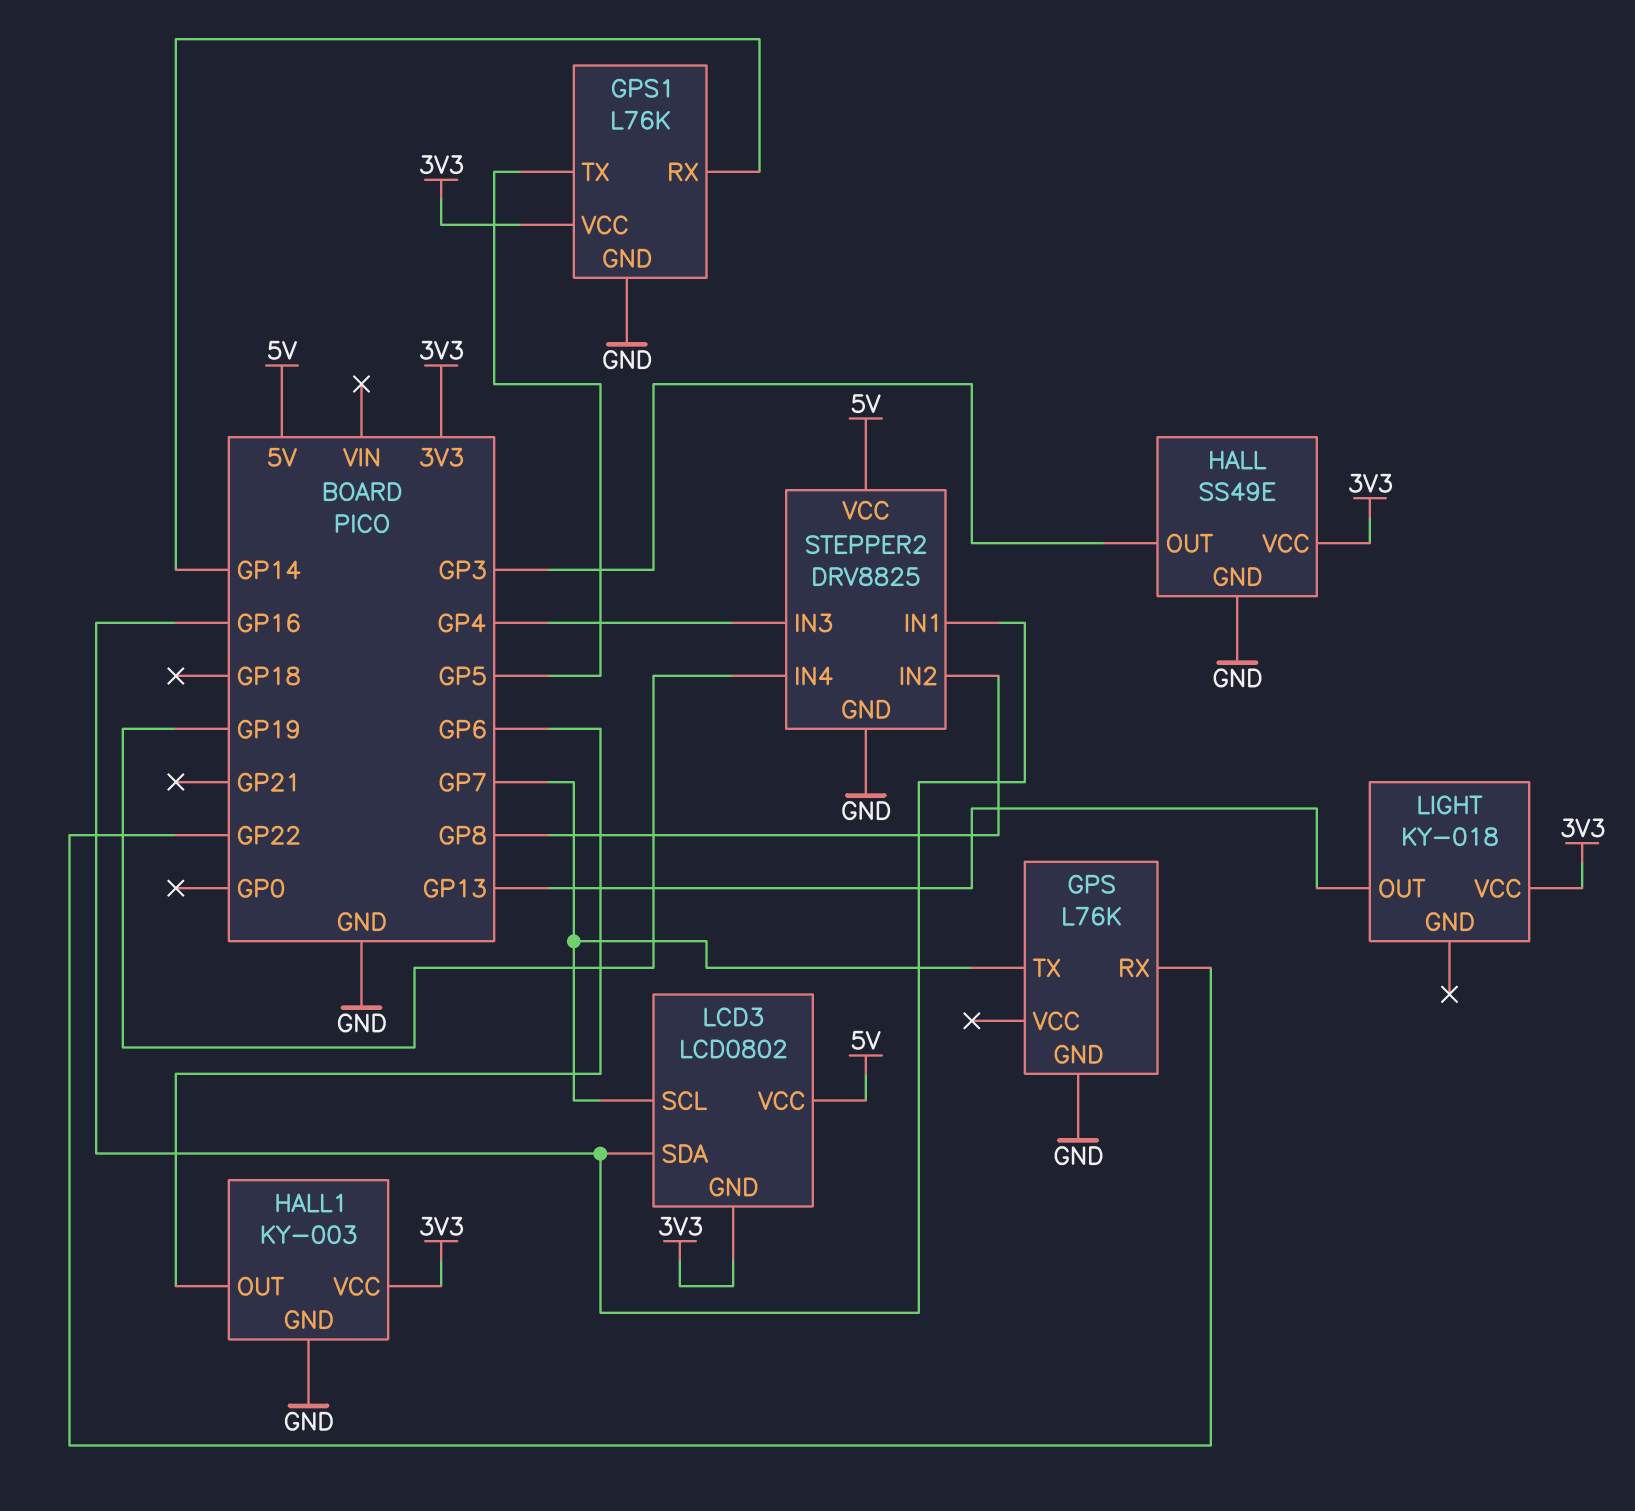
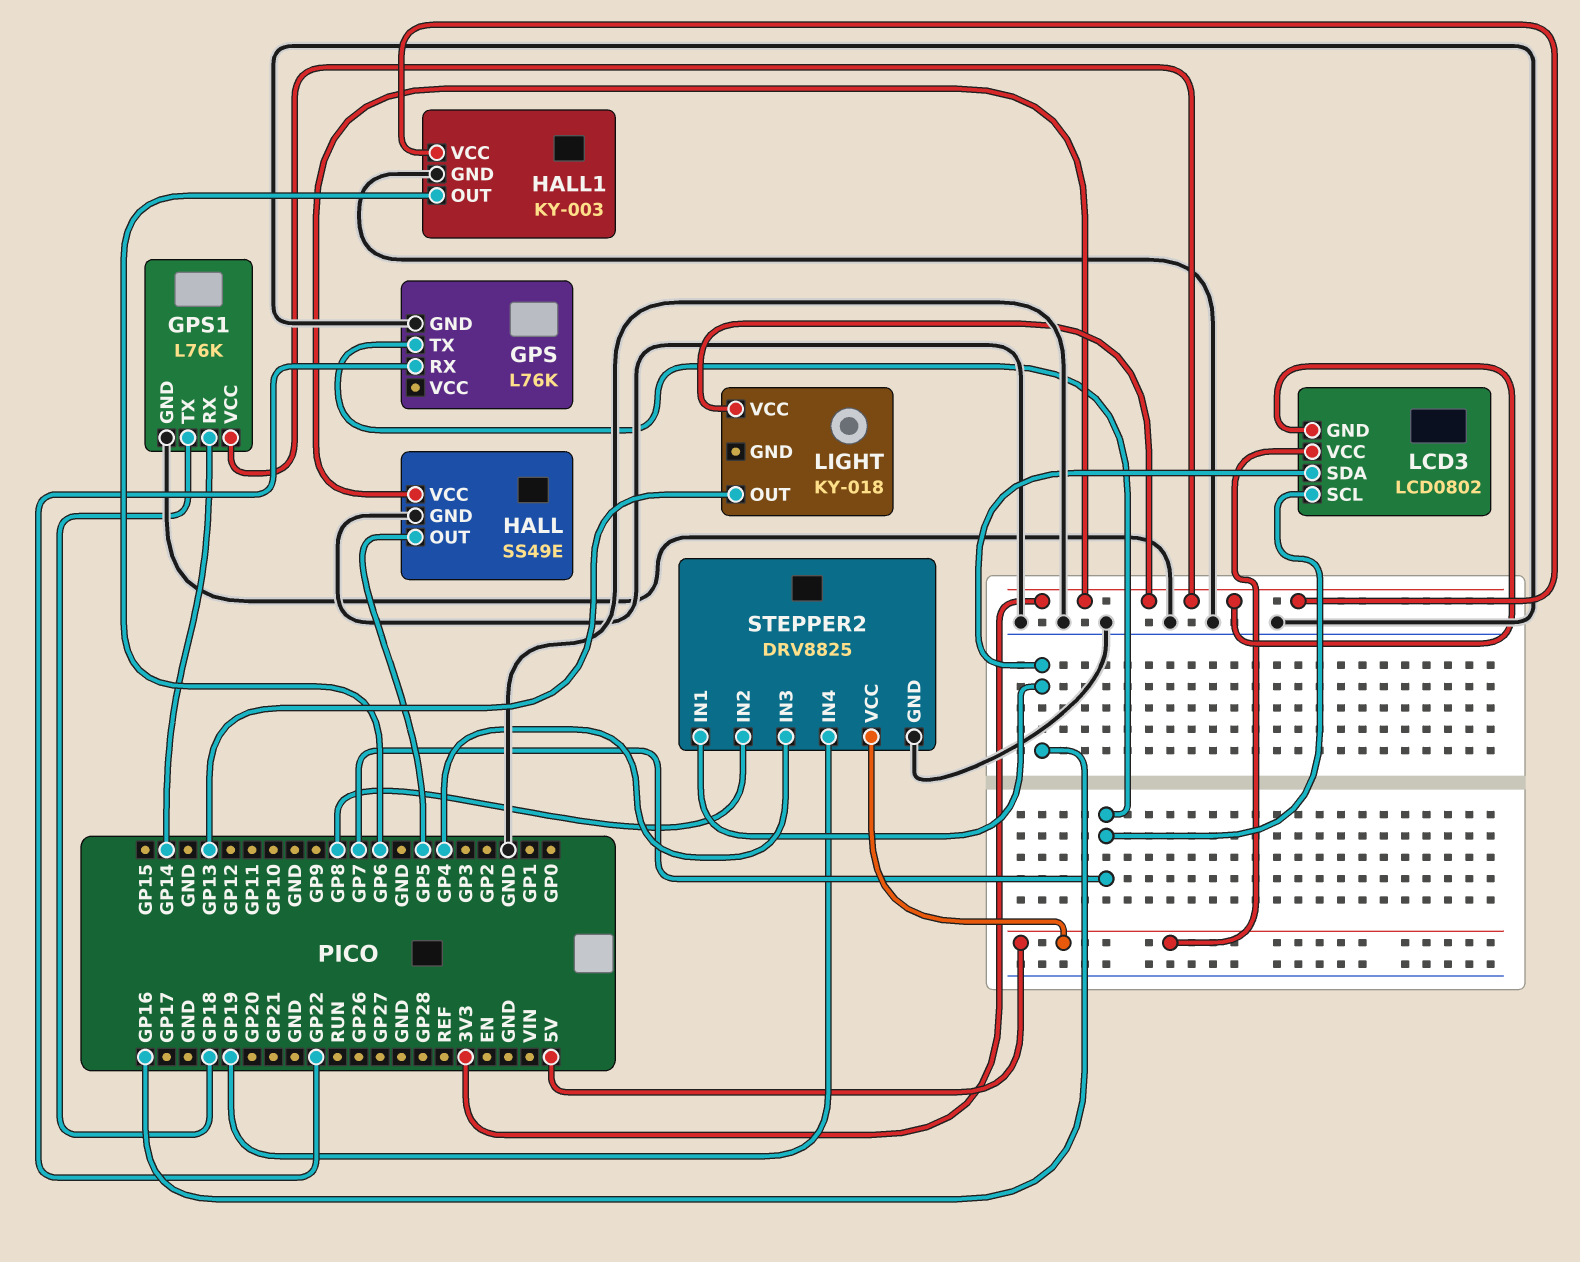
GPS1 pin TX: GP5 -> GP18
HALL pin OUT: GP3 -> GP5

